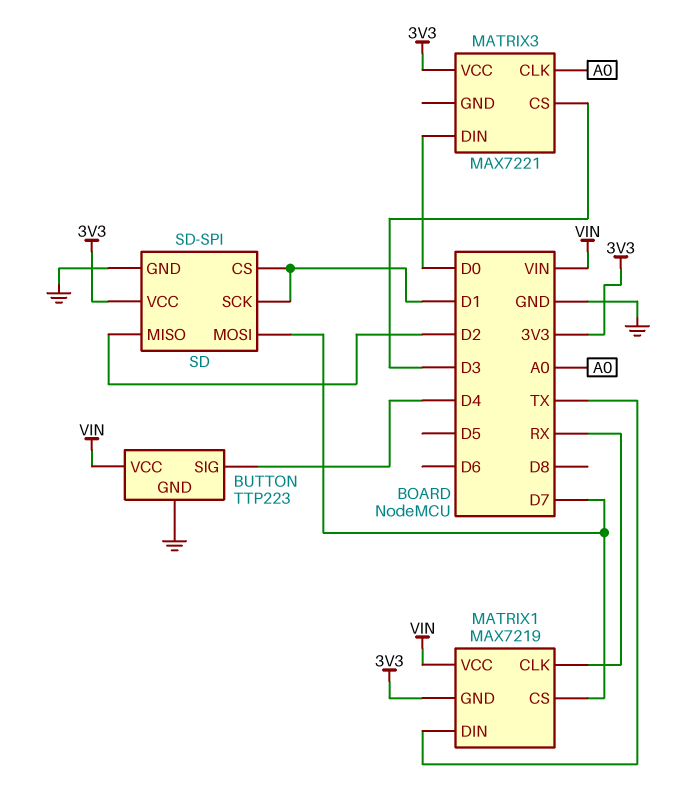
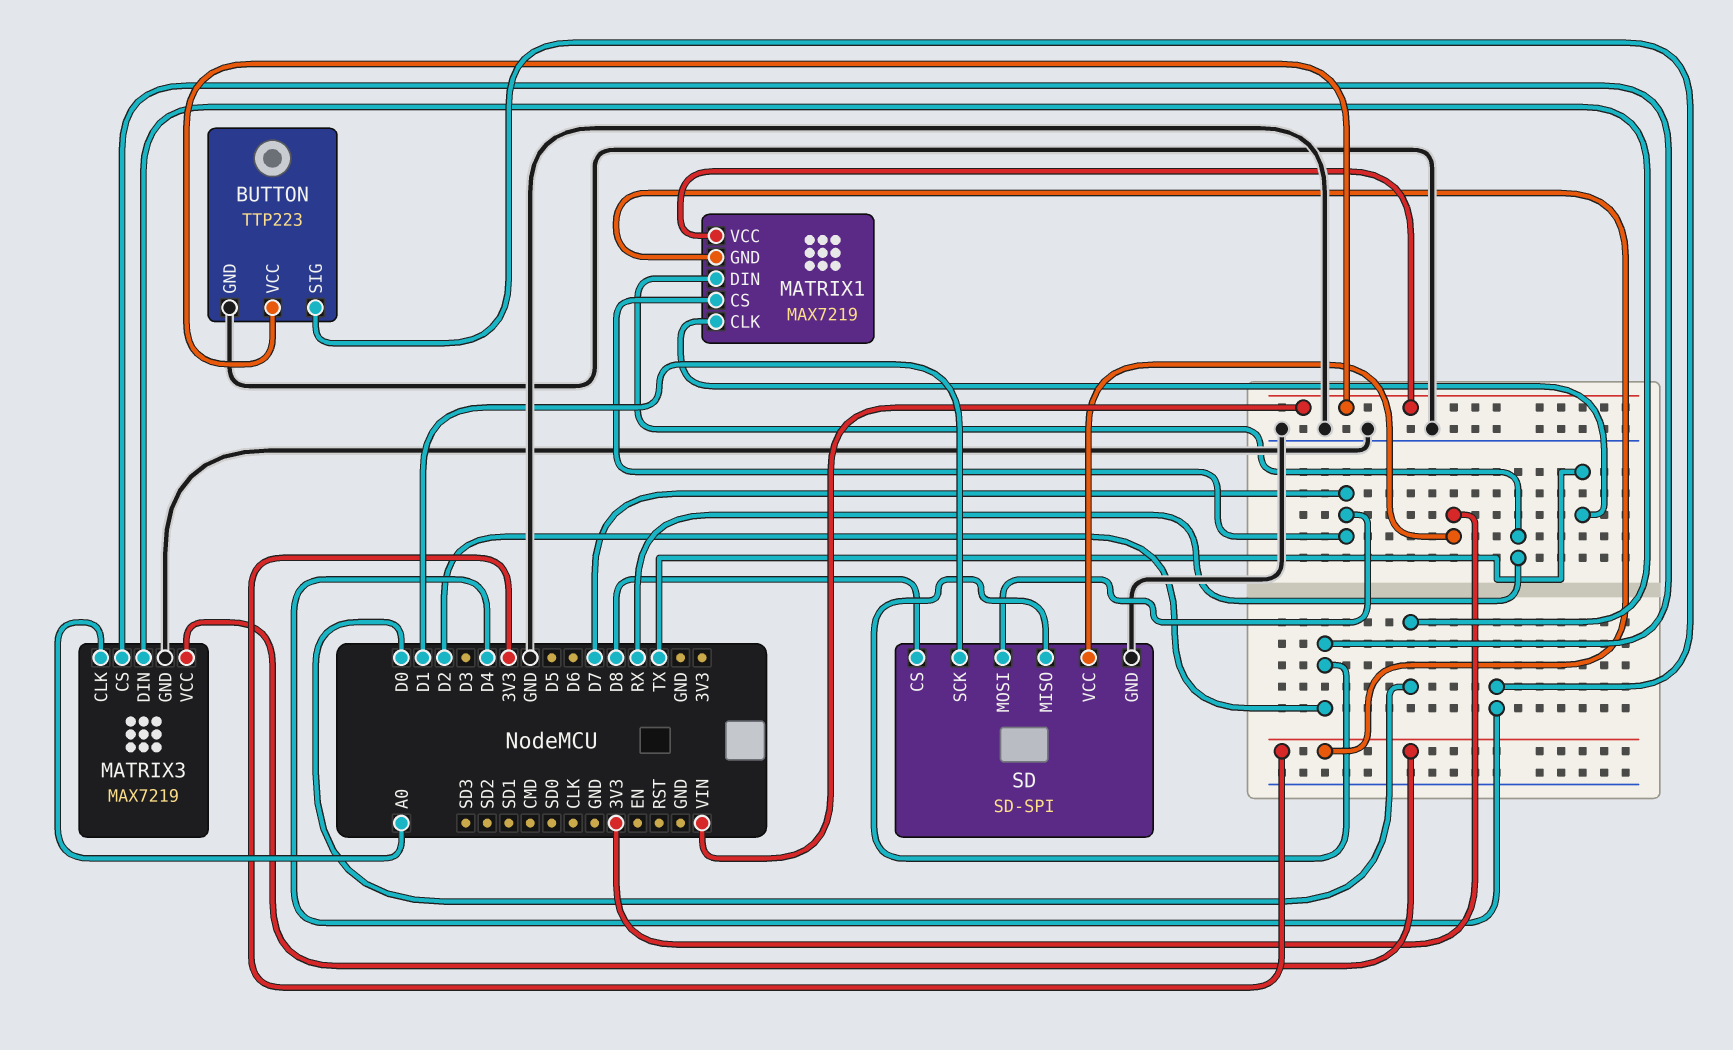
MATRIX1 pin CLK: RX -> TX
MATRIX1 pin DIN: TX -> RX
MATRIX3: MAX7221 -> MAX7219
MATRIX3 pin CS: D3 -> D2
MATRIX3 pin GND: none -> GND
SD pin CS: D1 -> D8

